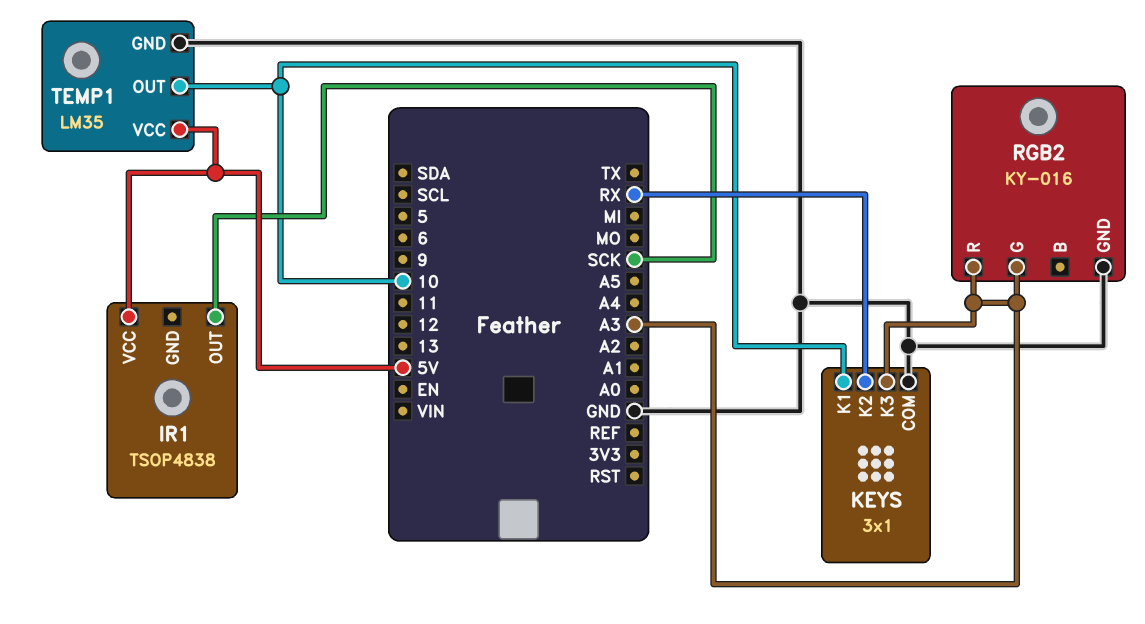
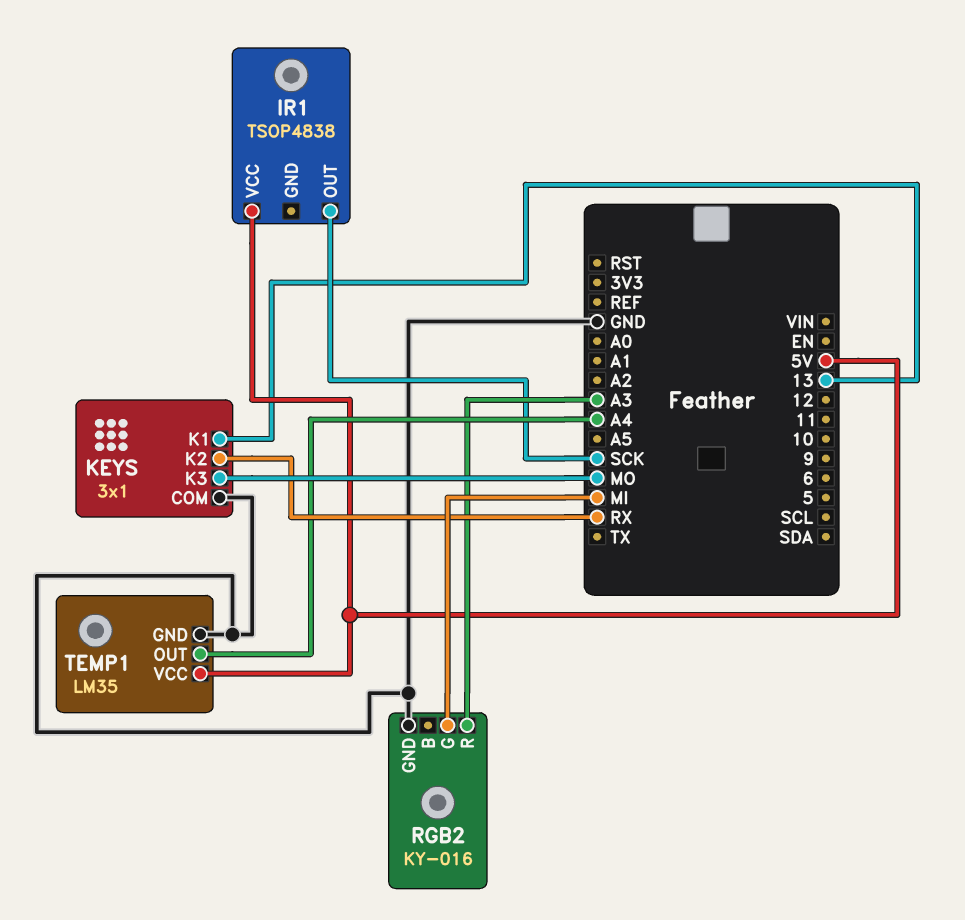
KEYS pin K1: 10 -> 13
KEYS pin K3: A3 -> MO
RGB2 pin G: A3 -> MI
TEMP1 pin OUT: 10 -> A4

